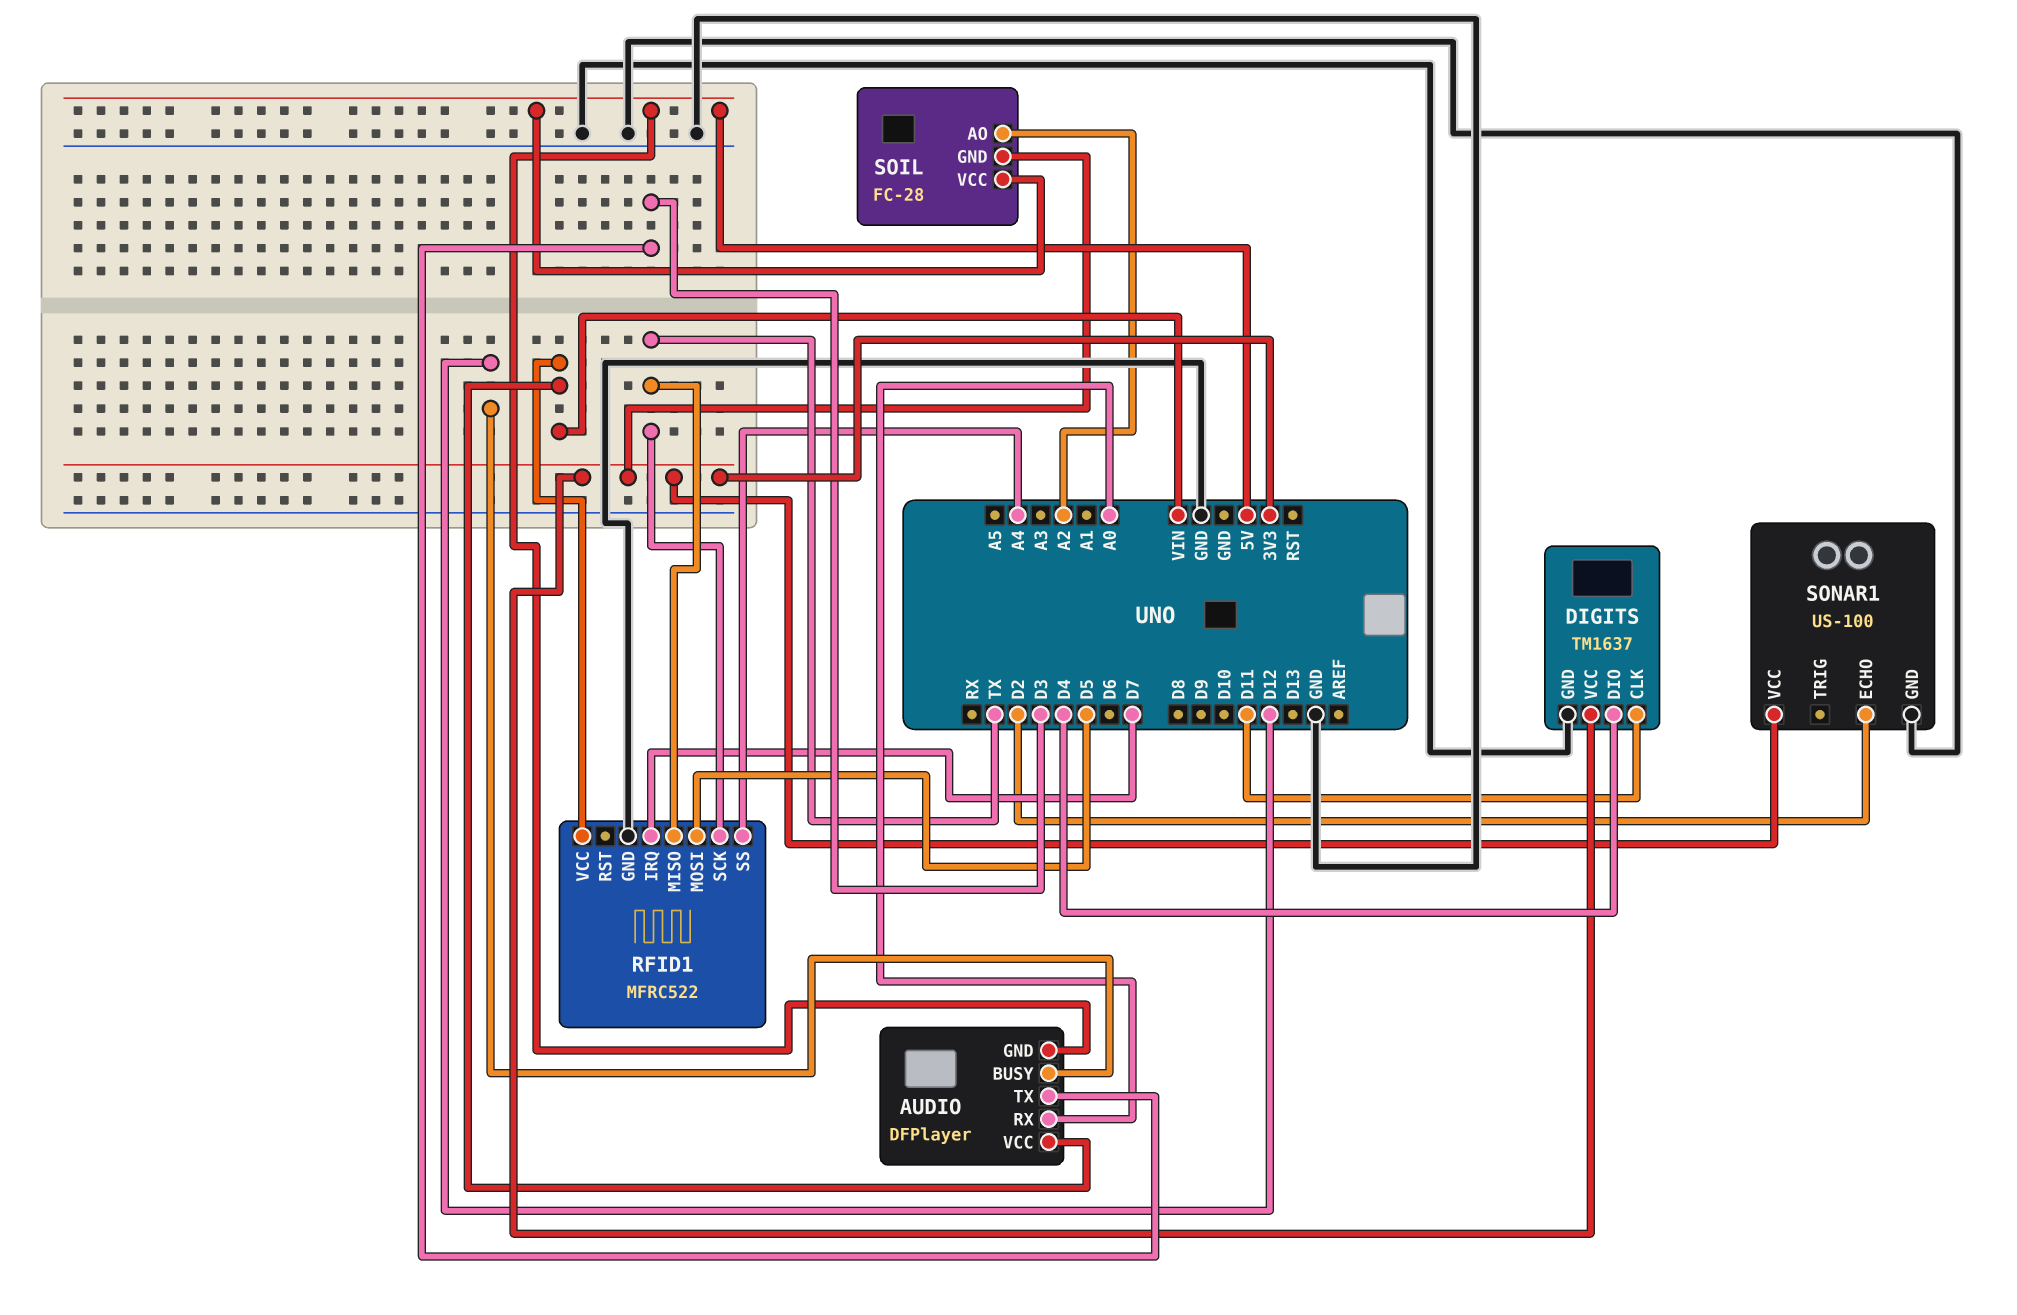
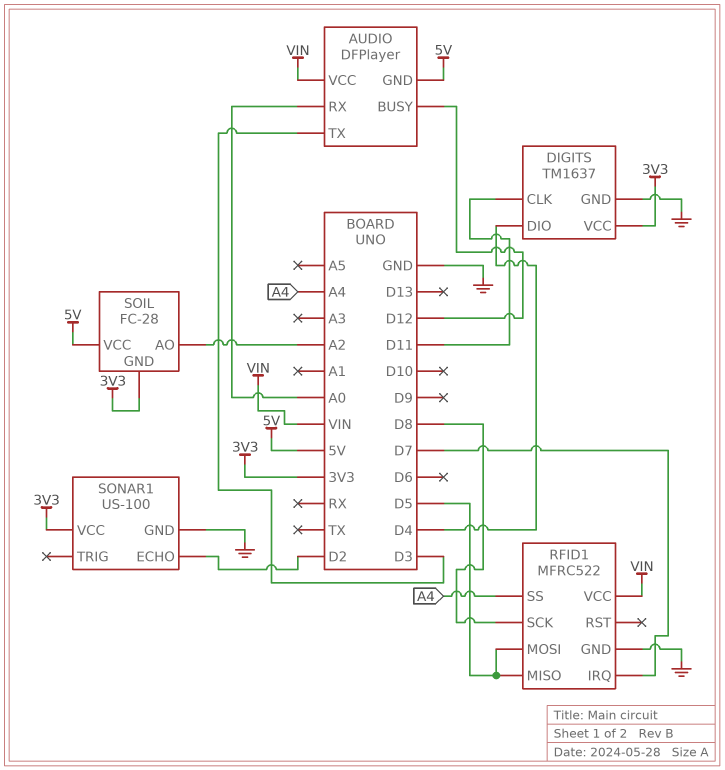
RFID1 pin MISO: TX -> D5
RFID1 pin SCK: TX -> D8

